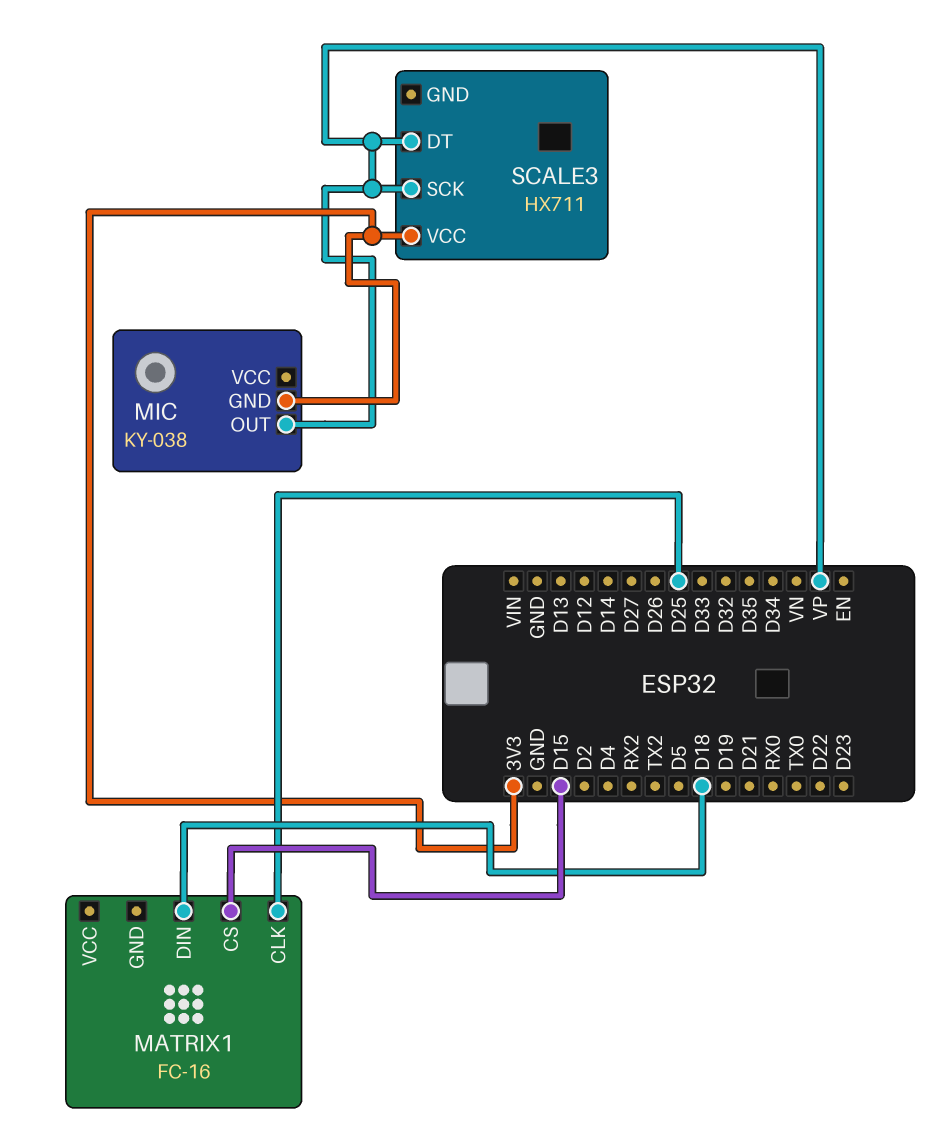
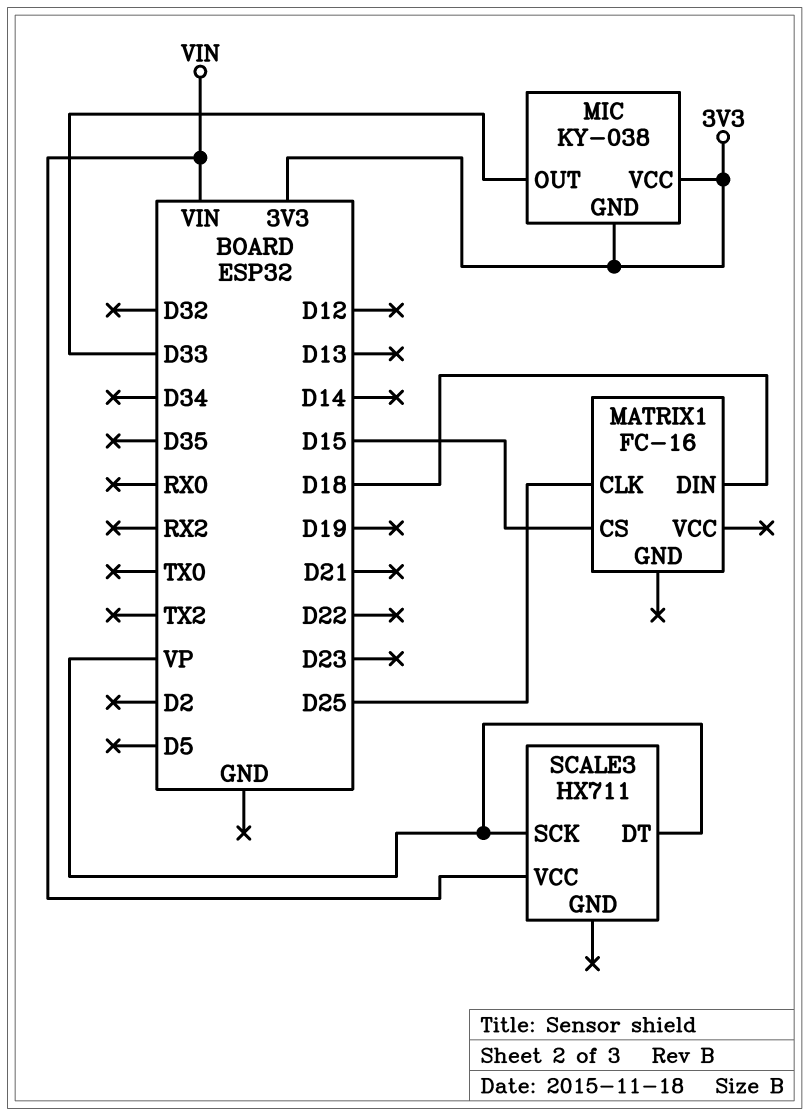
MIC pin OUT: VP -> D33
MIC pin VCC: none -> 3V3
SCALE3 pin VCC: 3V3 -> VIN

